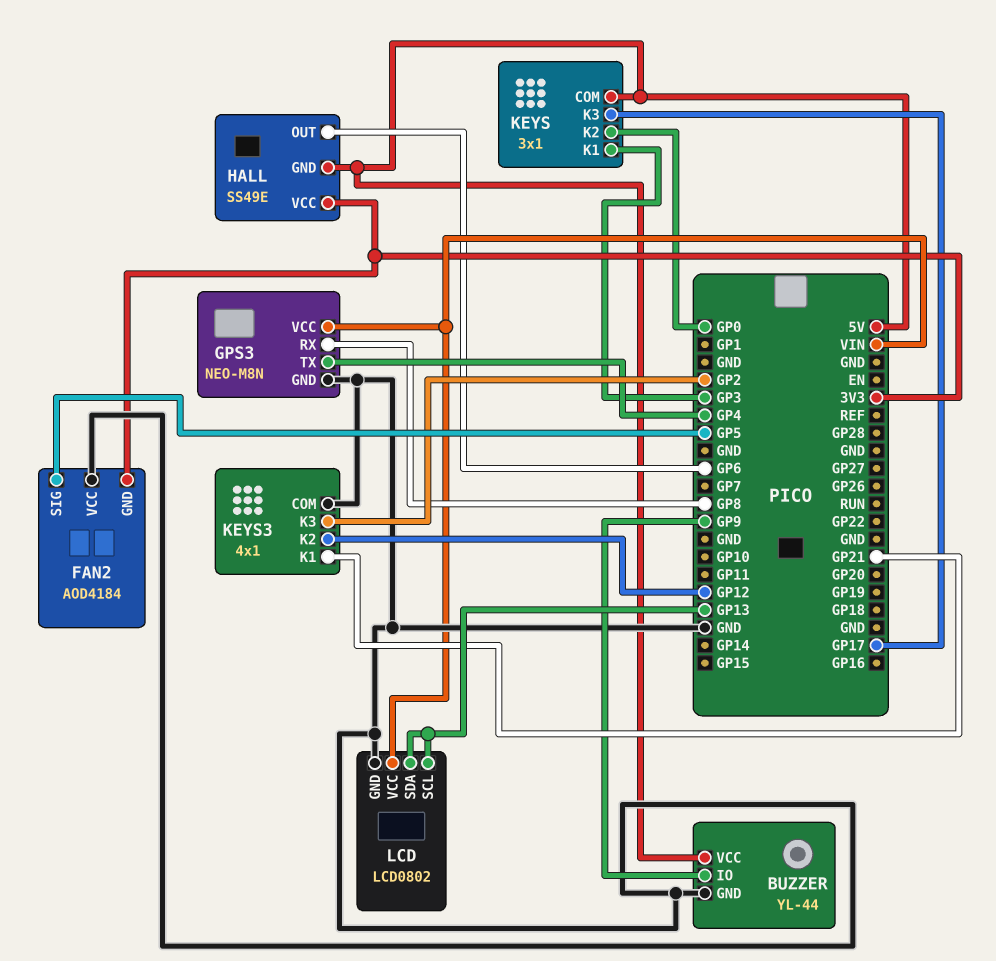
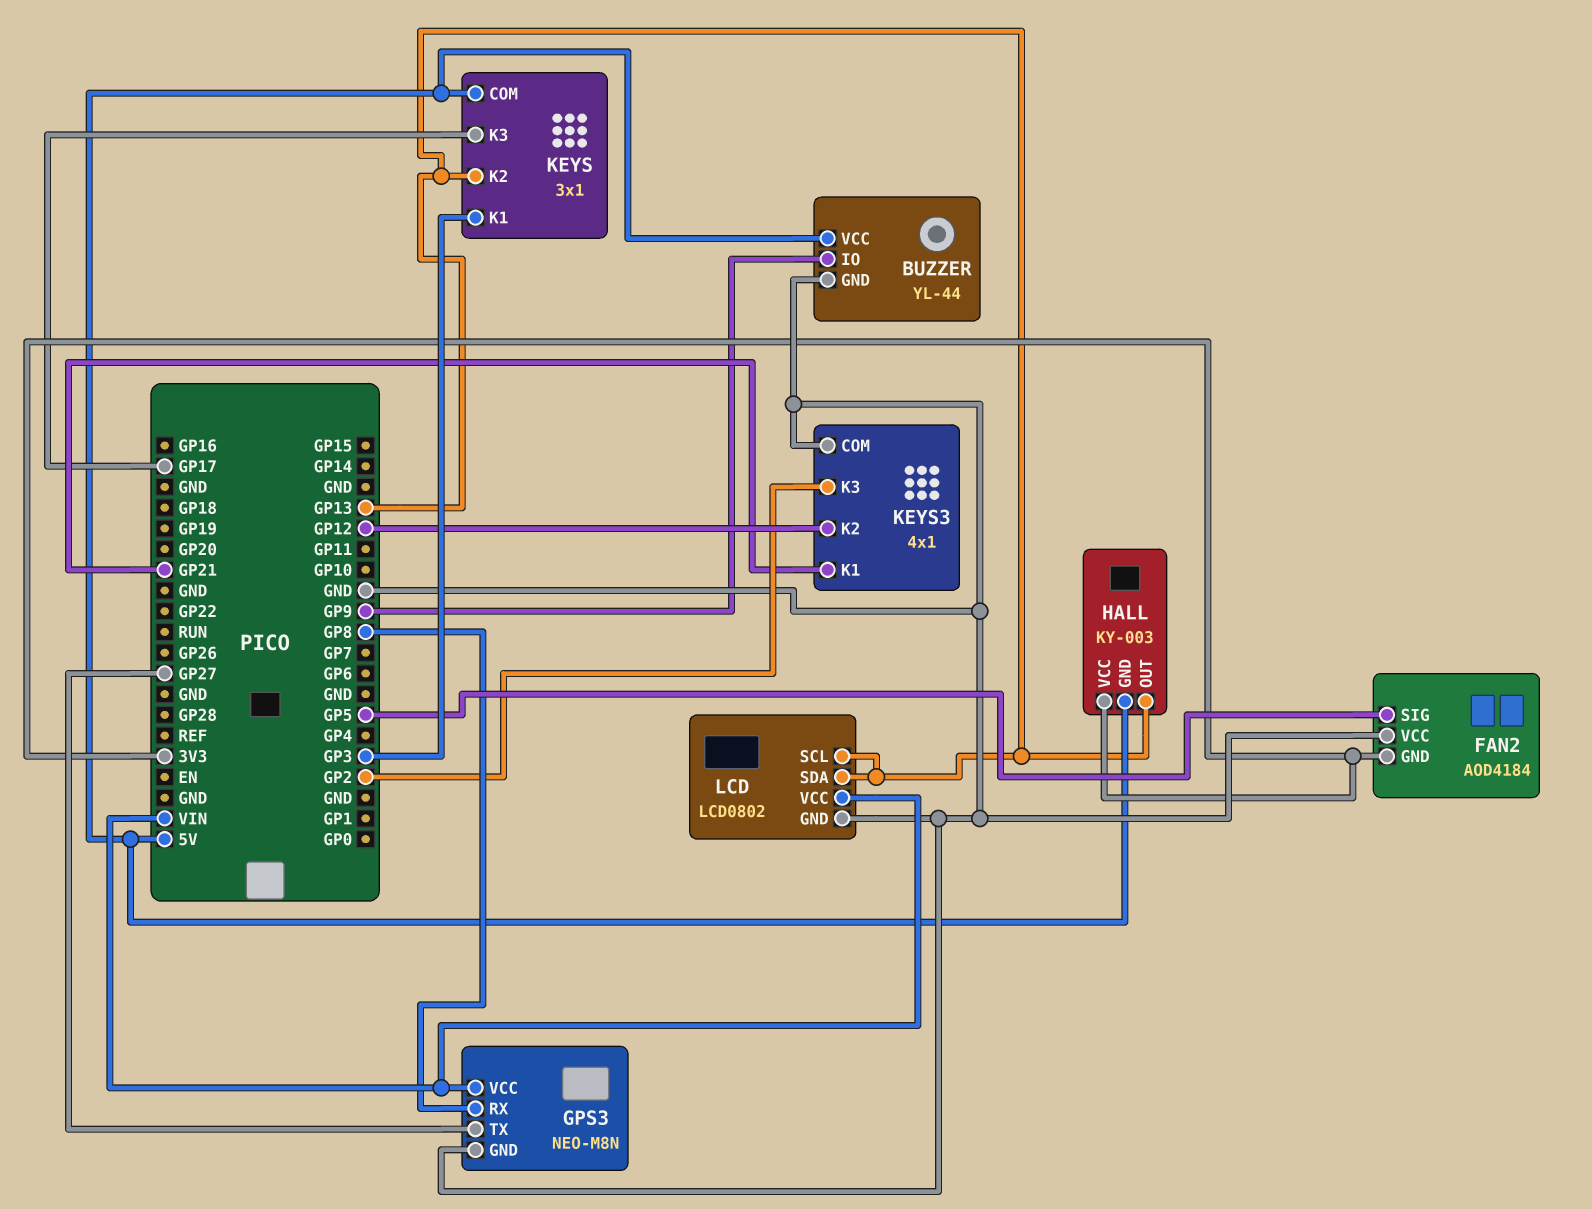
GPS3 pin TX: GP4 -> GP27
HALL: SS49E -> KY-003
HALL pin OUT: GP6 -> GP13
KEYS pin K2: GP0 -> GP13

